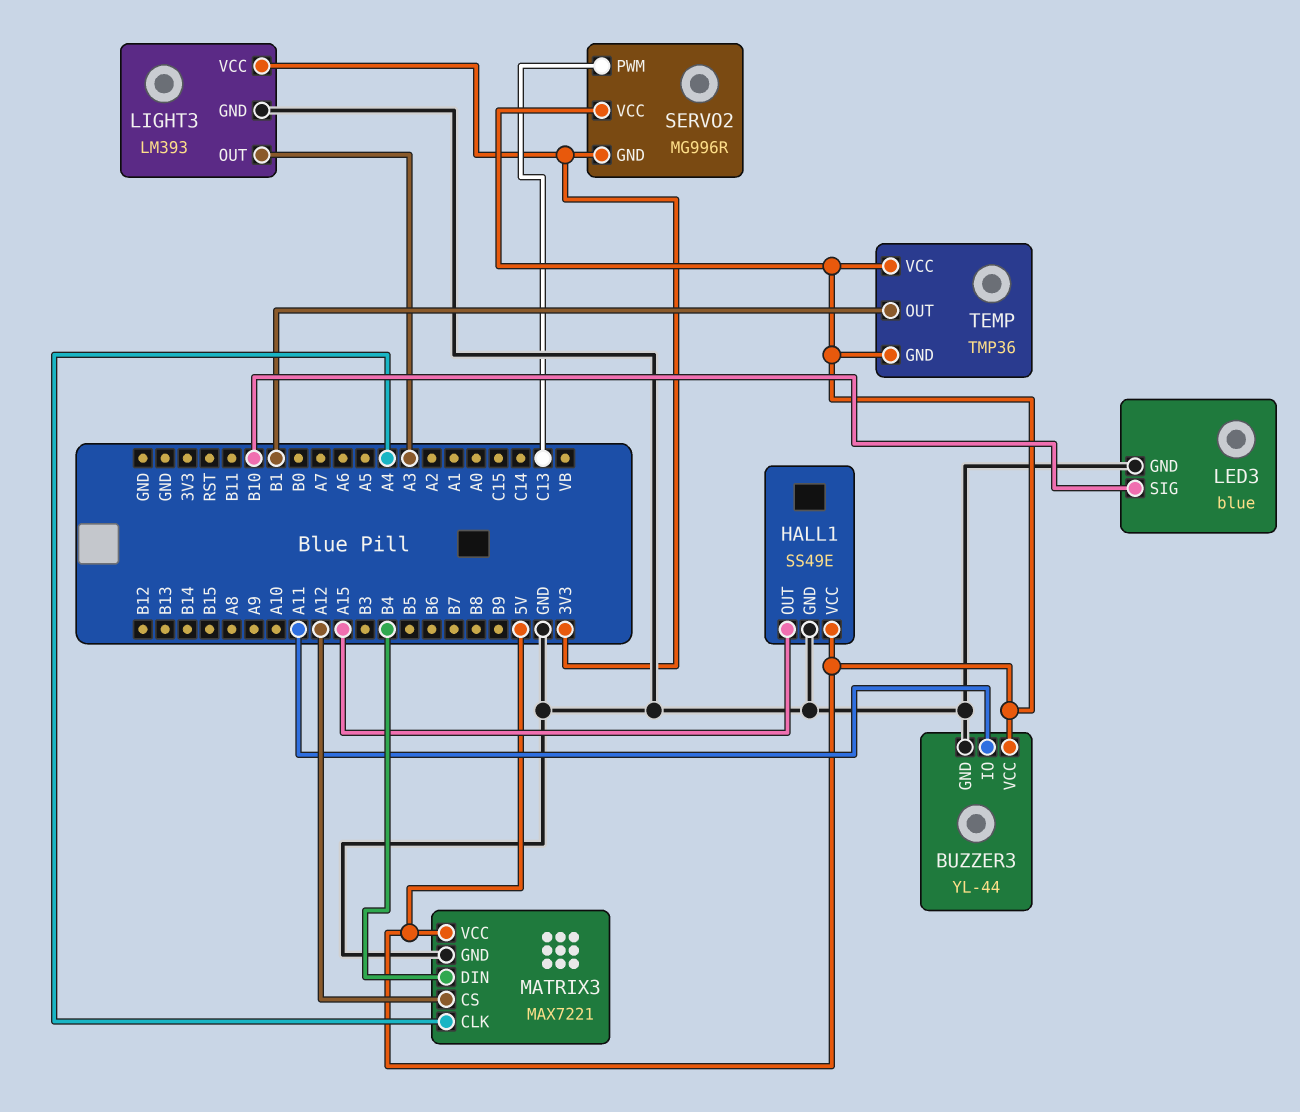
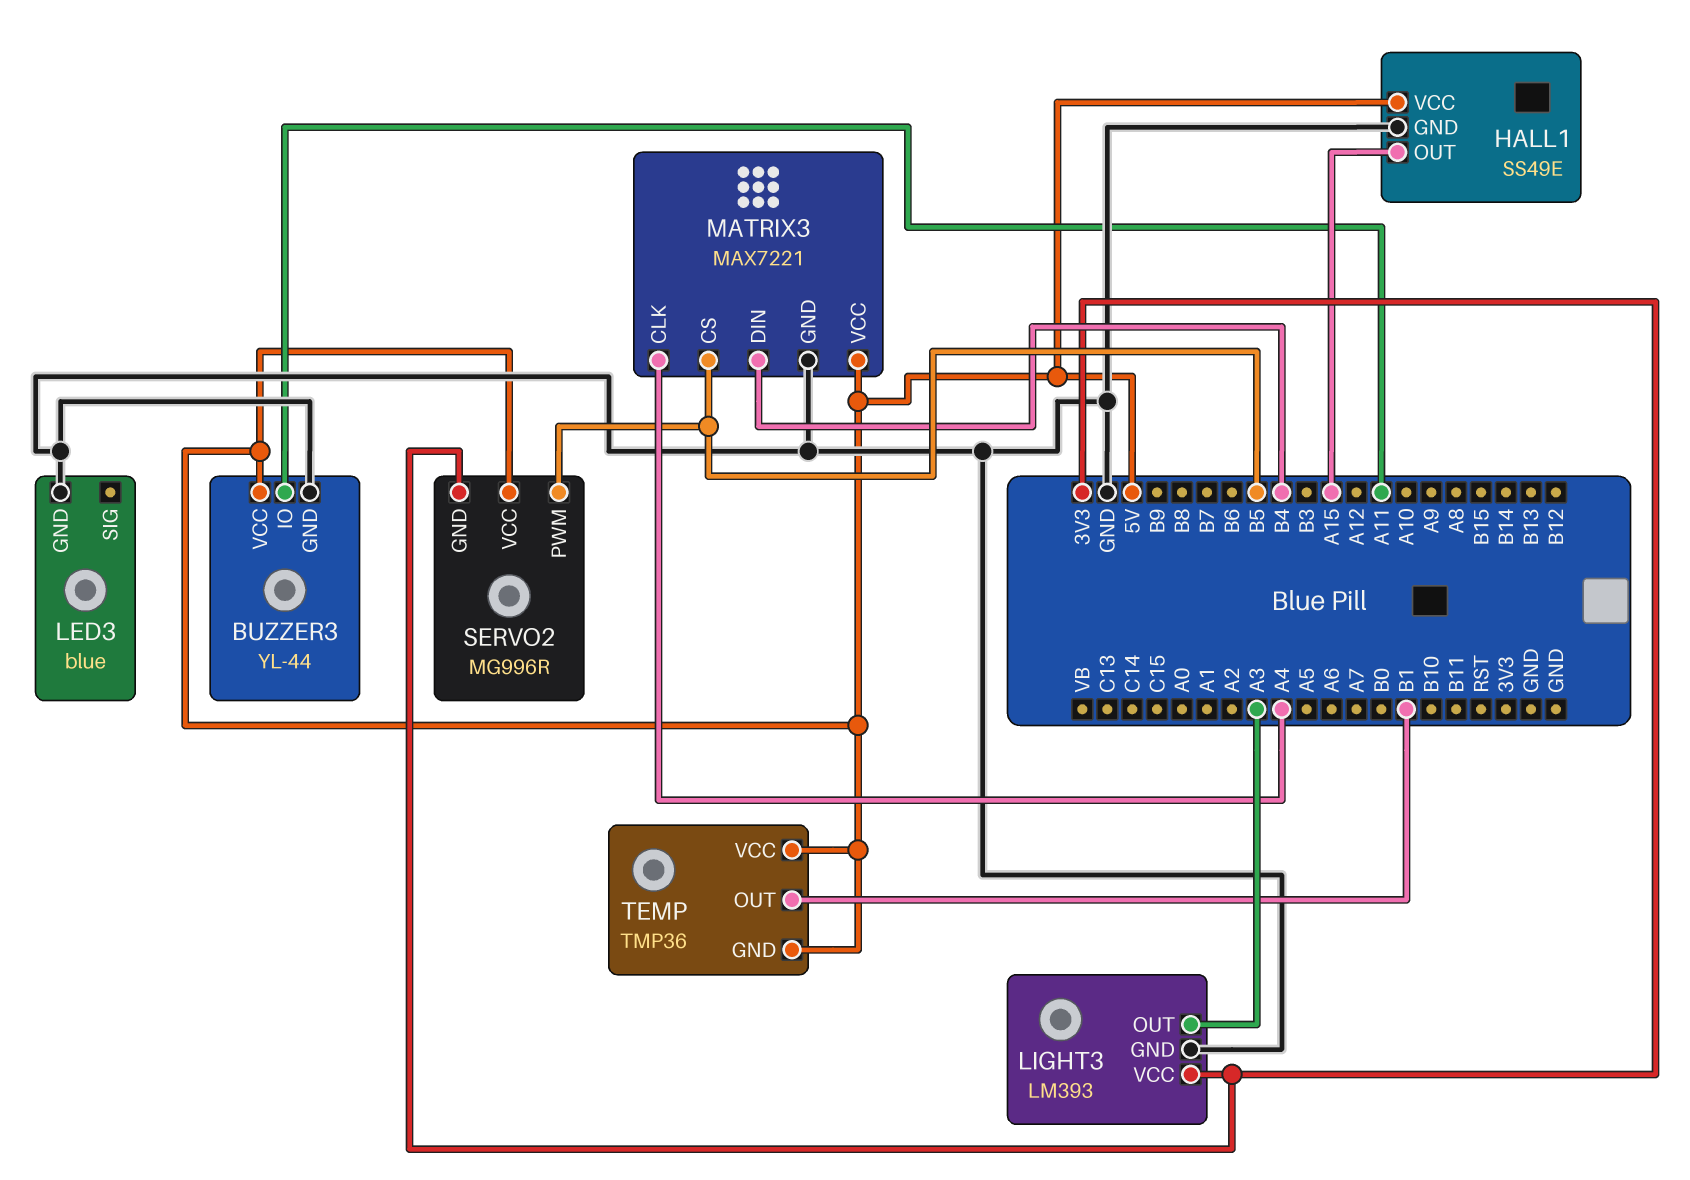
LED3 pin SIG: B10 -> none
MATRIX3 pin CS: A12 -> B5
SERVO2 pin PWM: C13 -> B5

